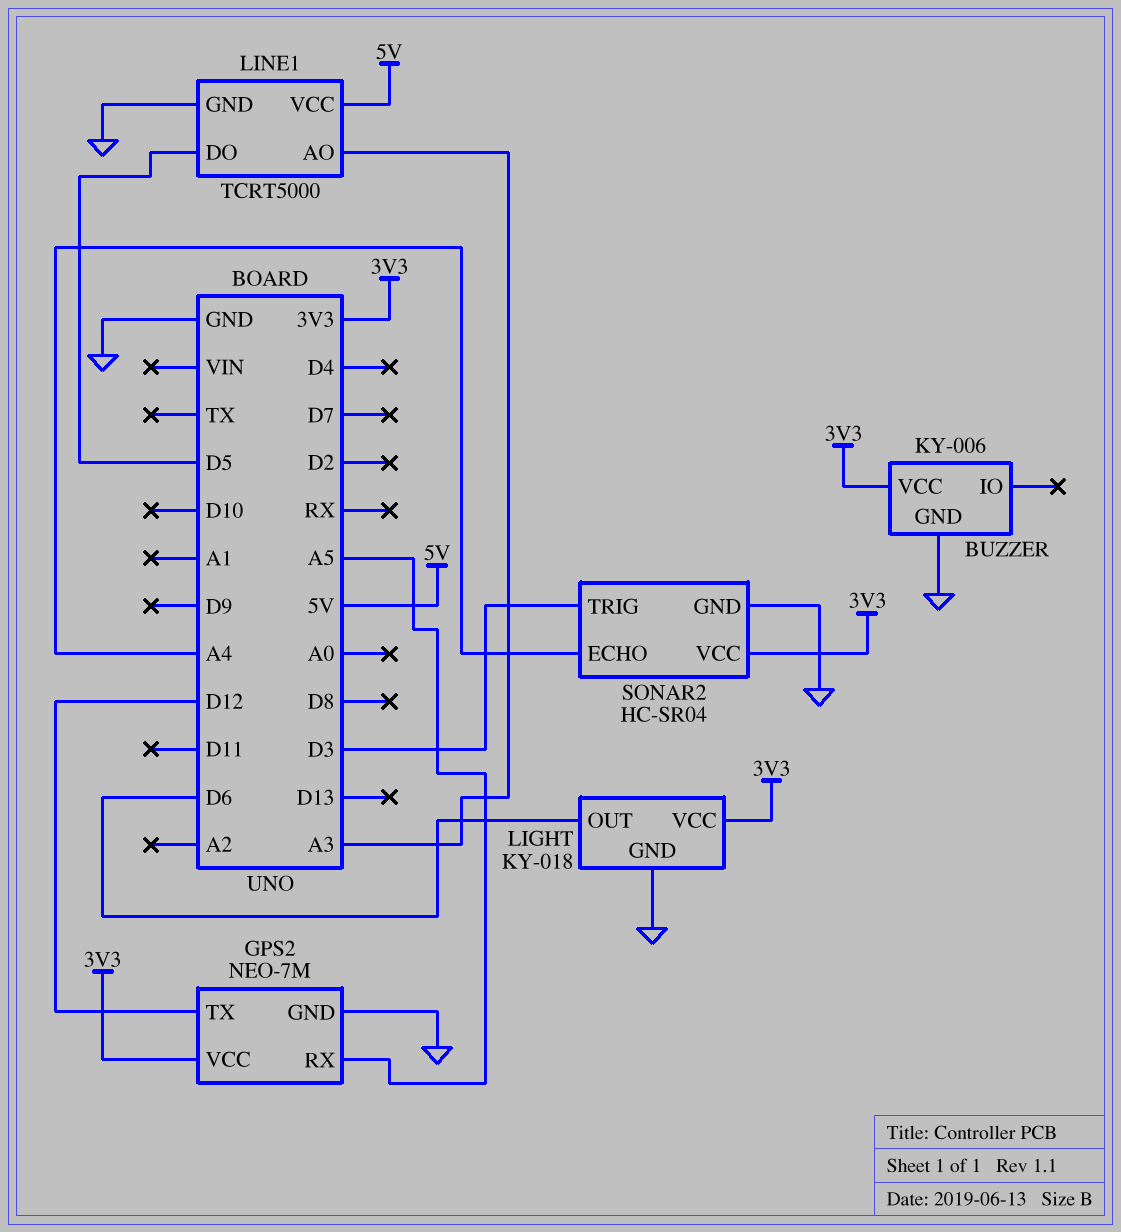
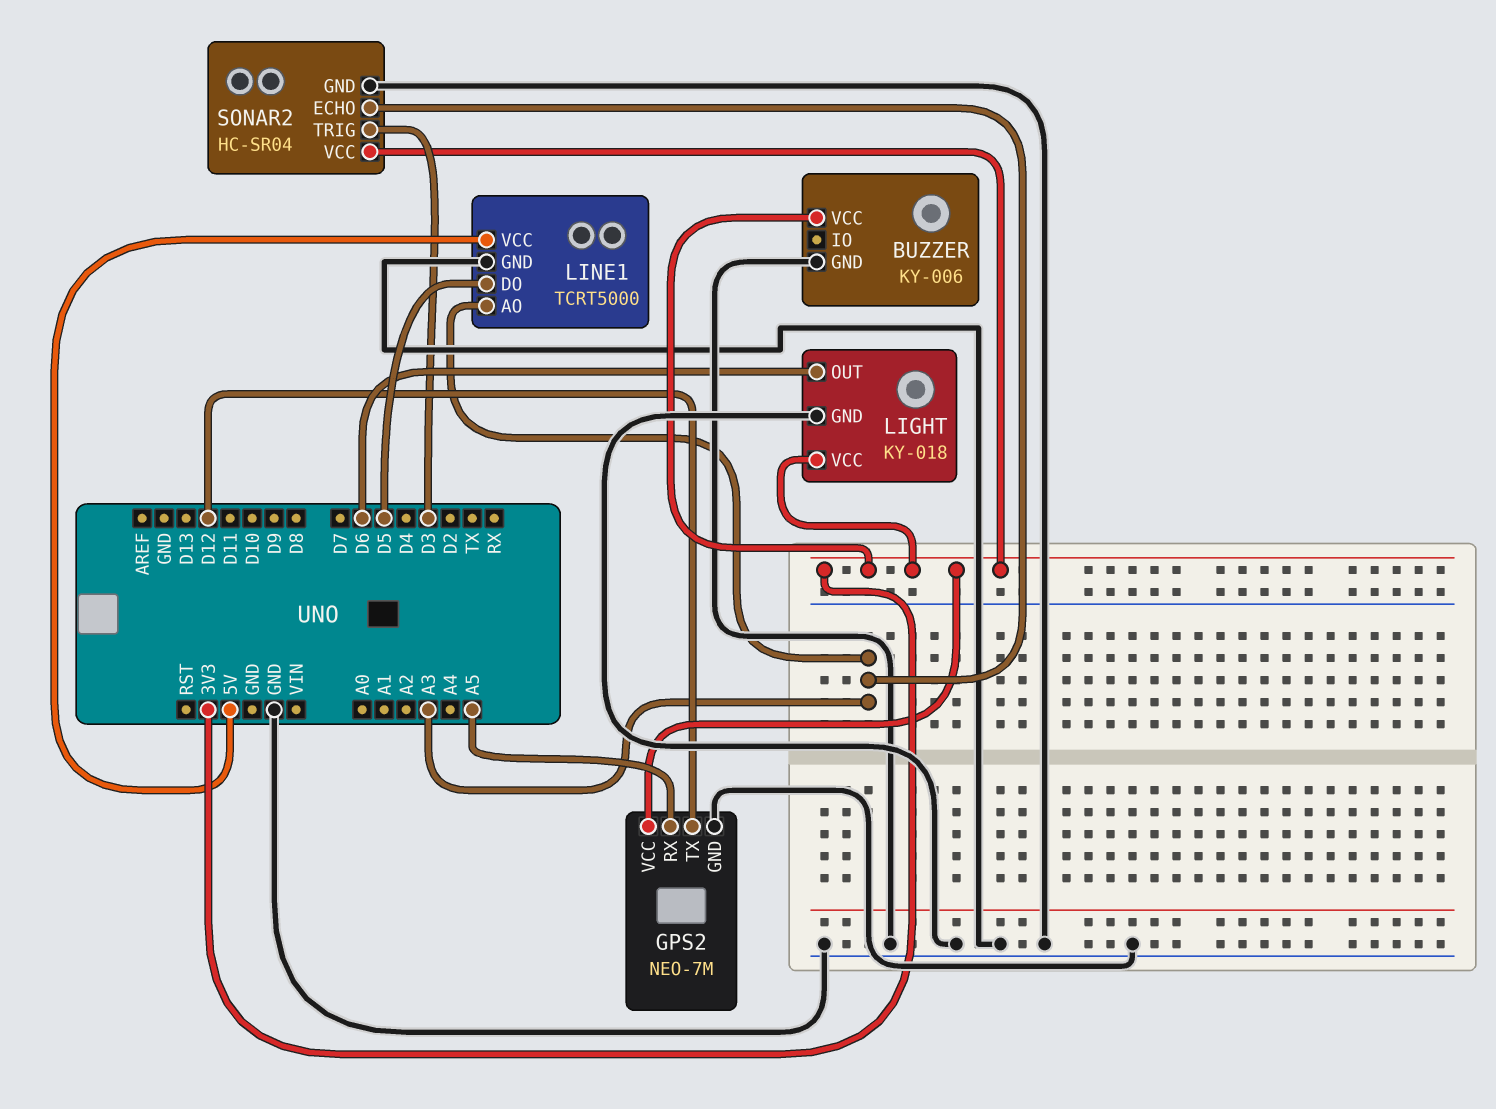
SONAR2 pin ECHO: A4 -> A3

